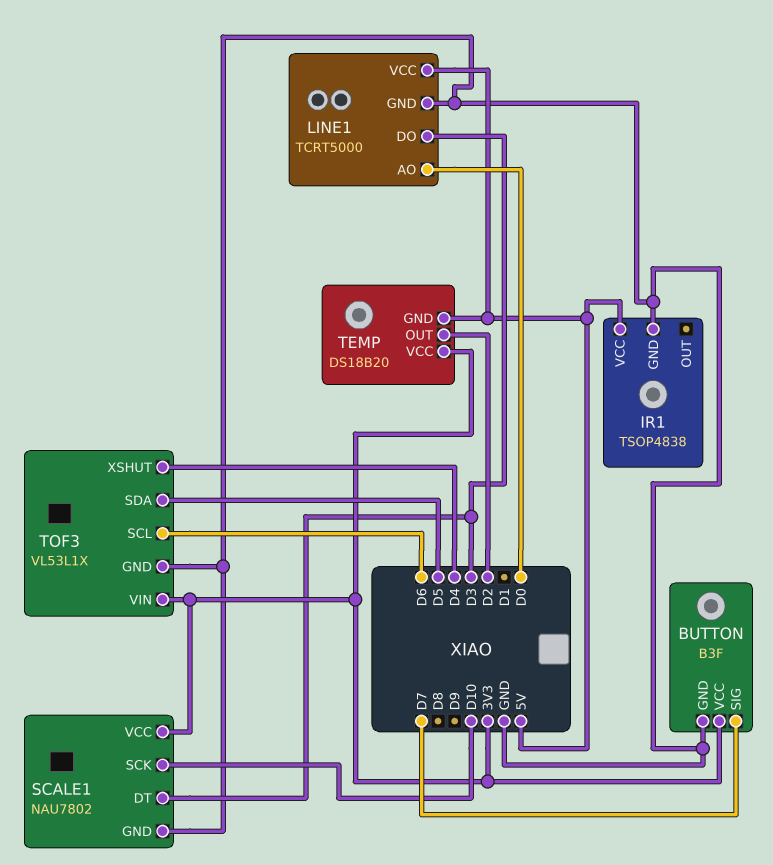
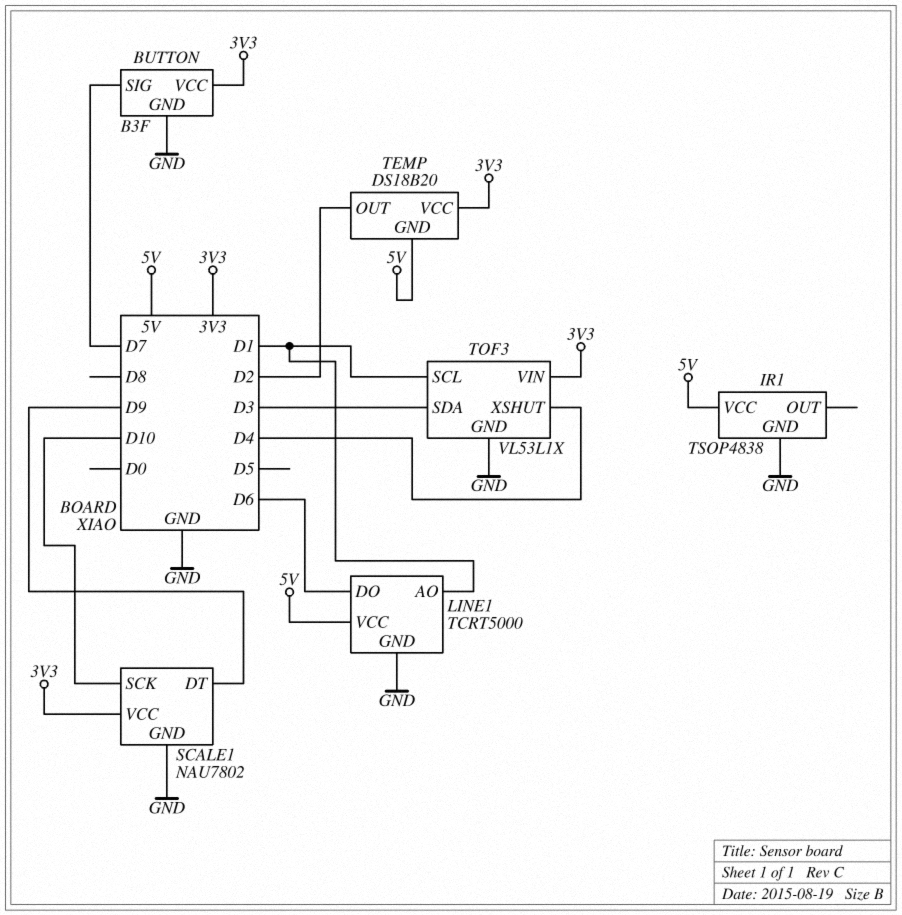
LINE1 pin AO: D0 -> D1
LINE1 pin DO: D3 -> D6
SCALE1 pin DT: D3 -> D9
TOF3 pin SCL: D6 -> D1
TOF3 pin SDA: D5 -> D3

